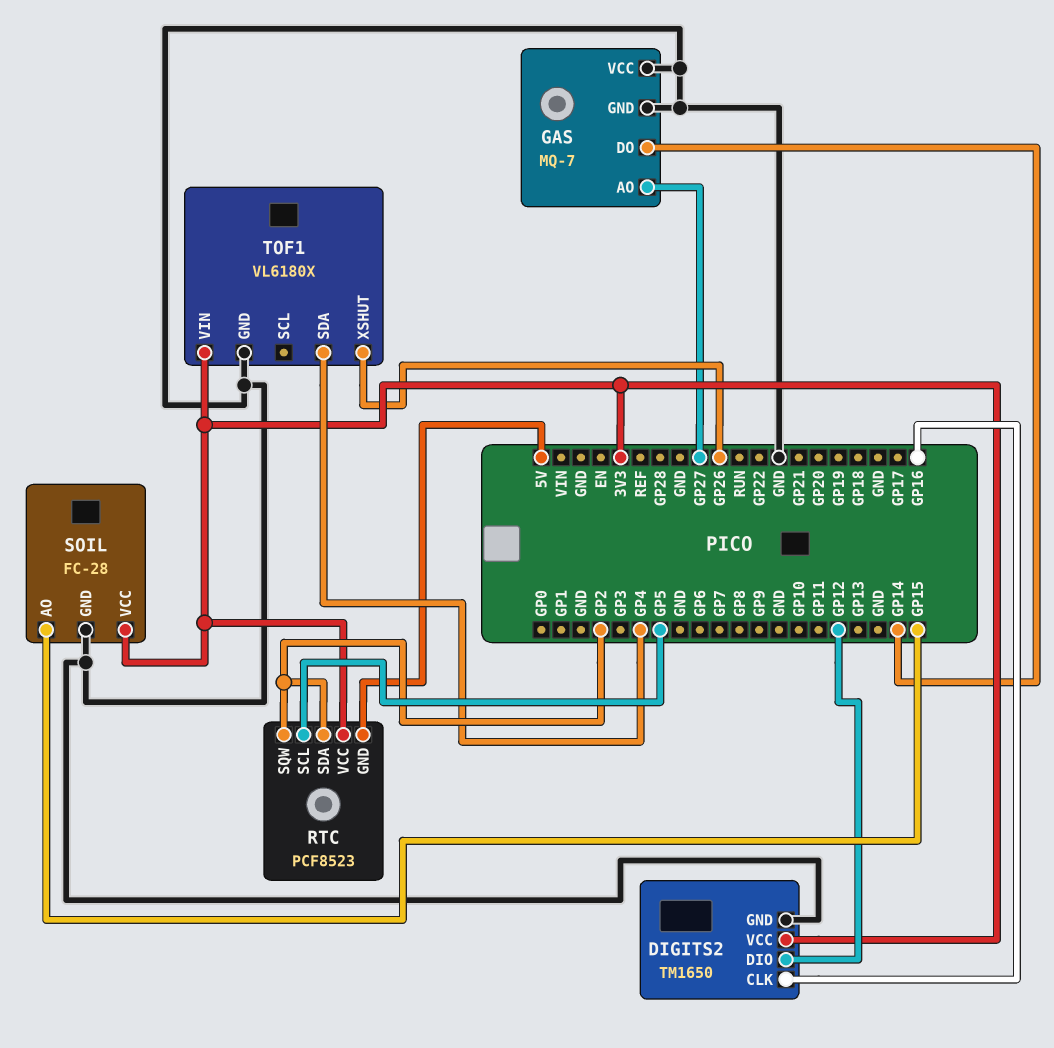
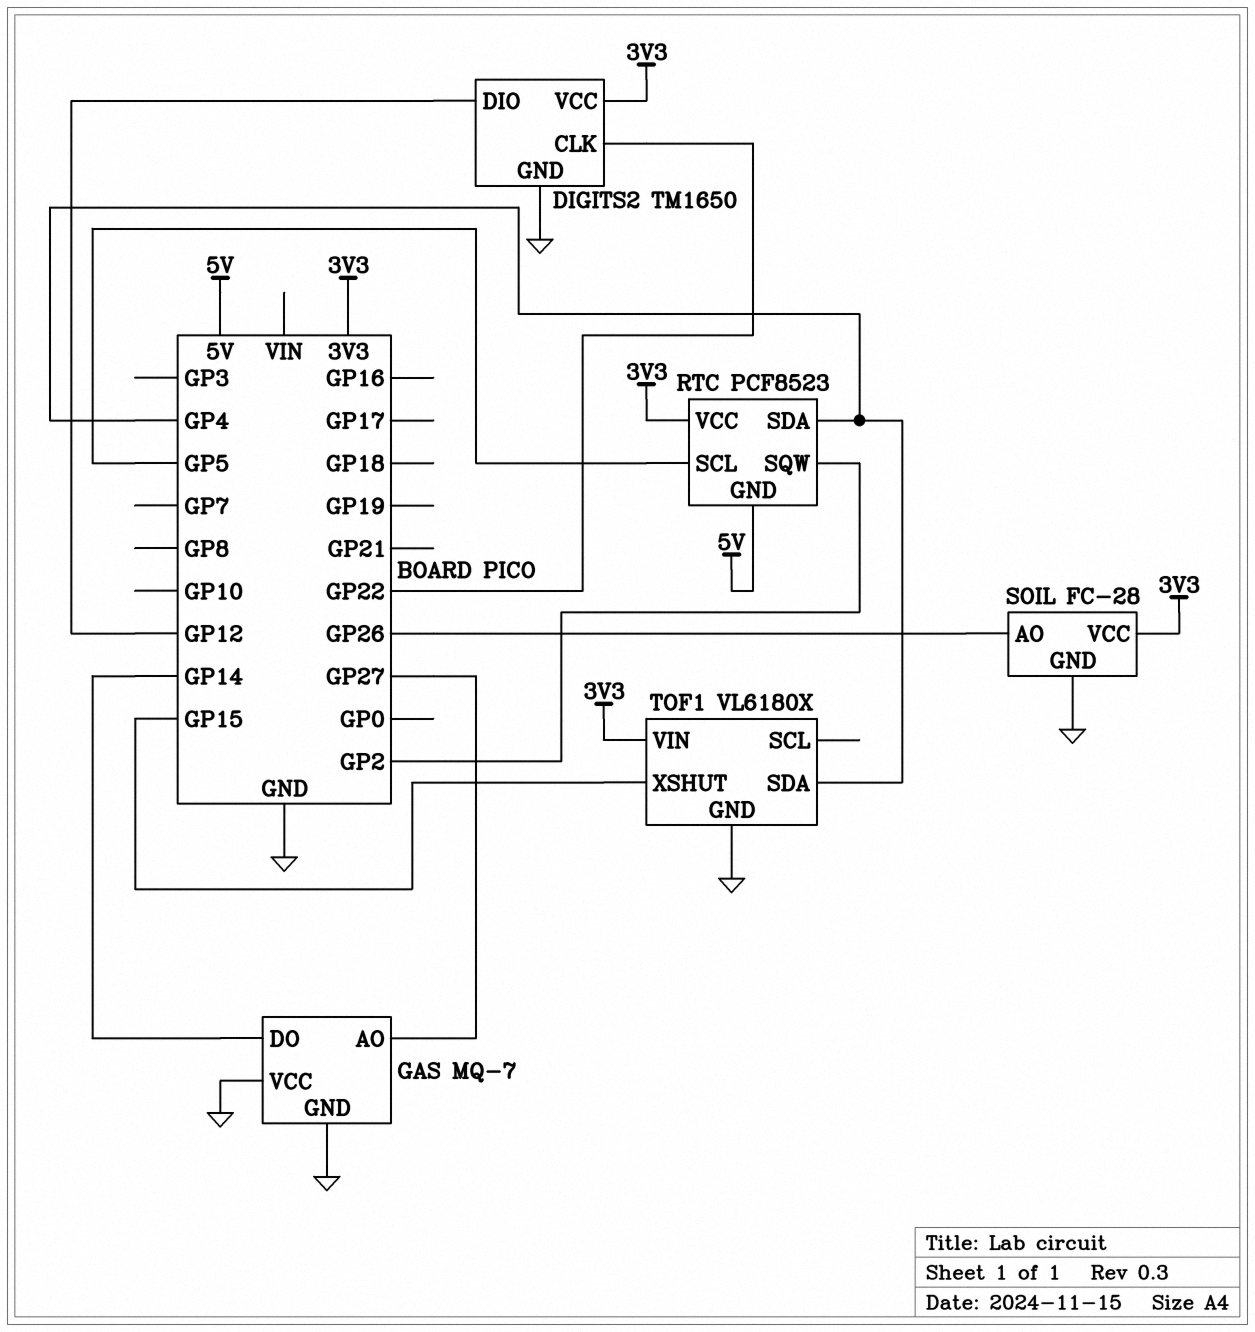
DIGITS2 pin CLK: GP16 -> GP22
RTC pin SDA: GP2 -> GP4
SOIL pin AO: GP15 -> GP26
TOF1 pin XSHUT: GP26 -> GP15

